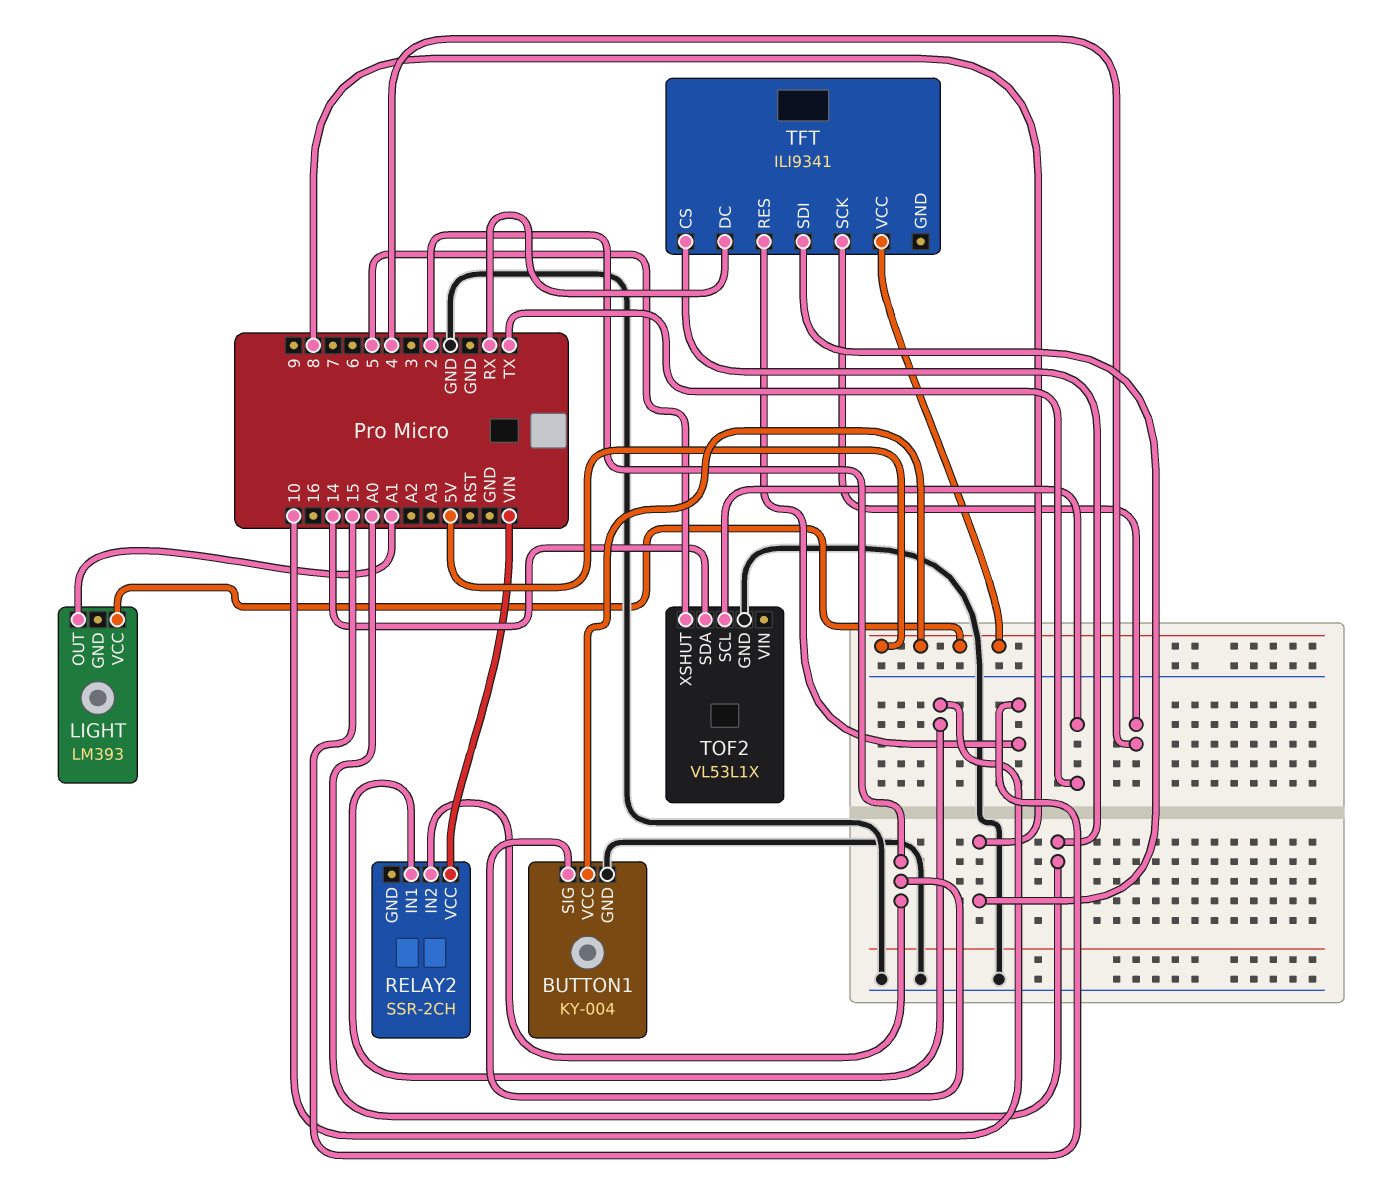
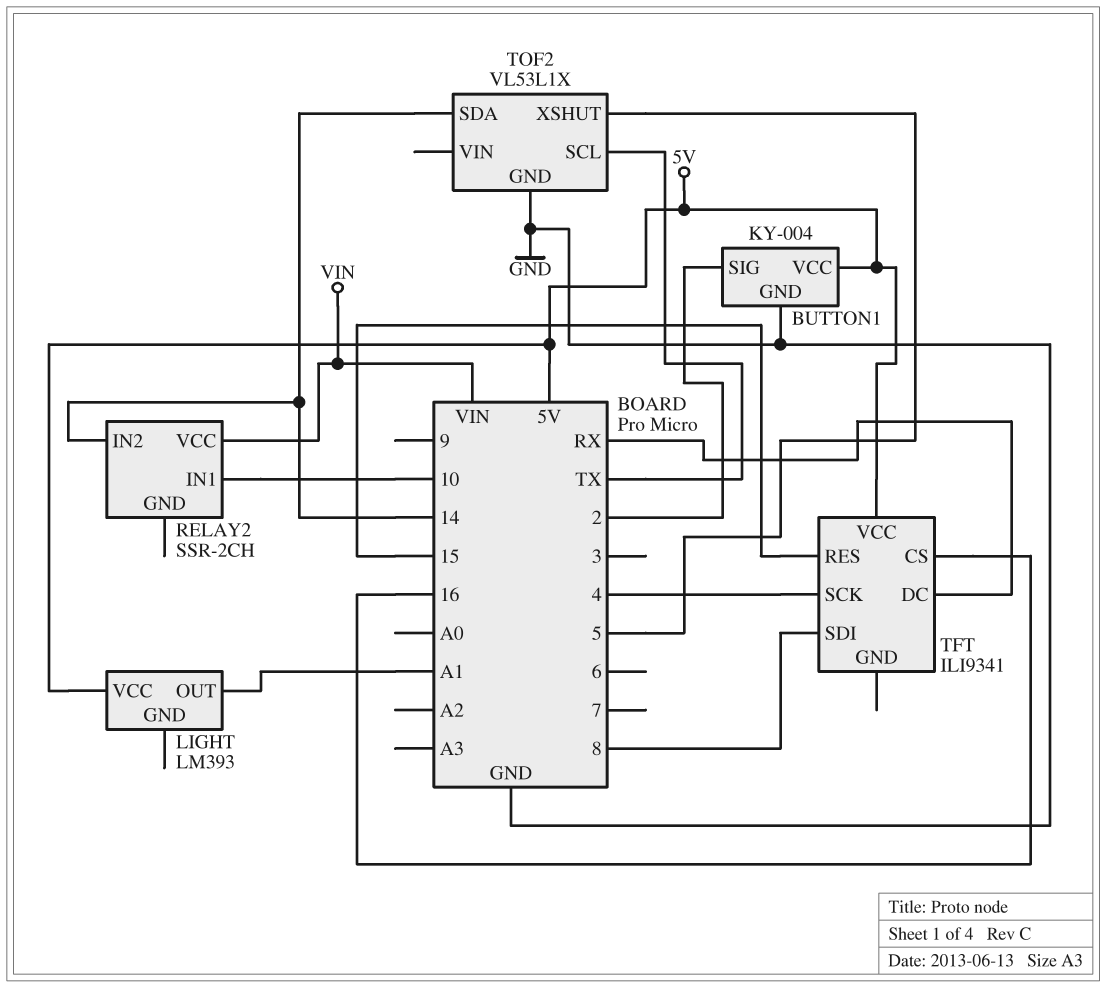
RELAY2 pin IN2: 2 -> 14
TFT pin CS: A0 -> 16

